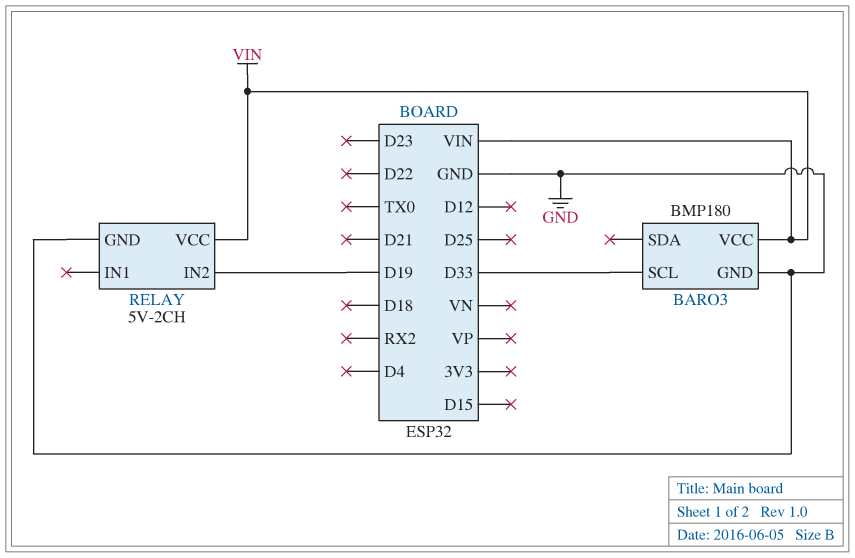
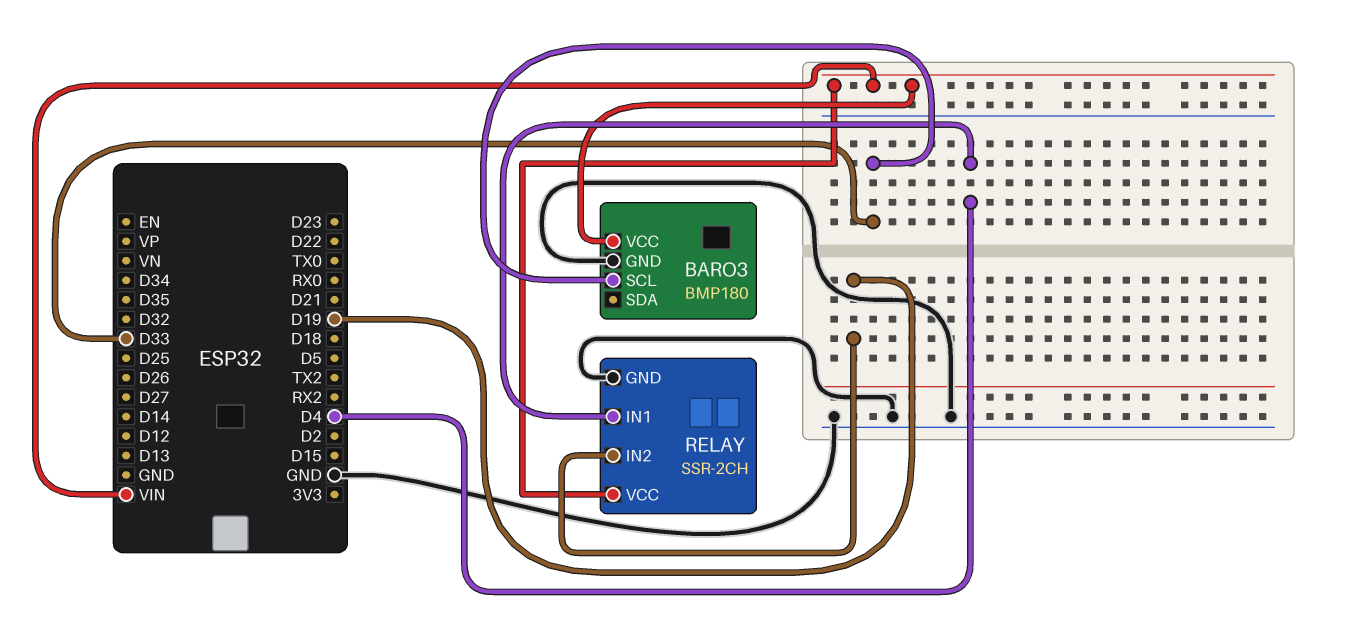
RELAY: 5V-2CH -> SSR-2CH
RELAY pin IN1: none -> D4

